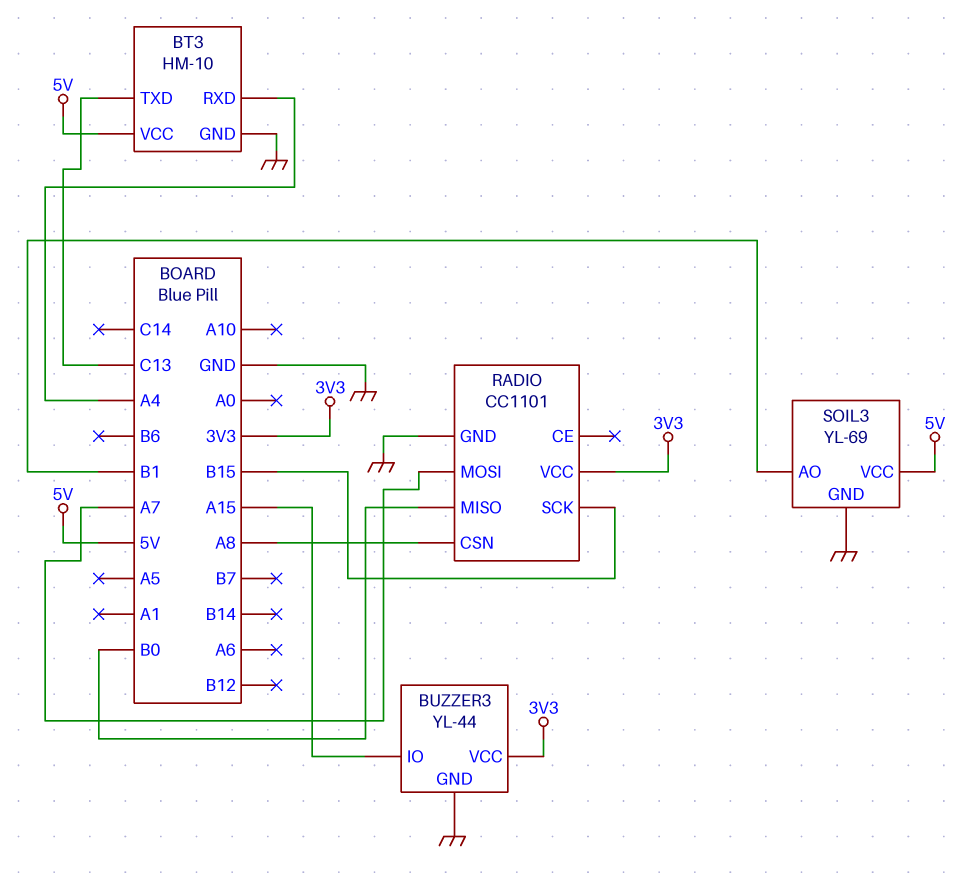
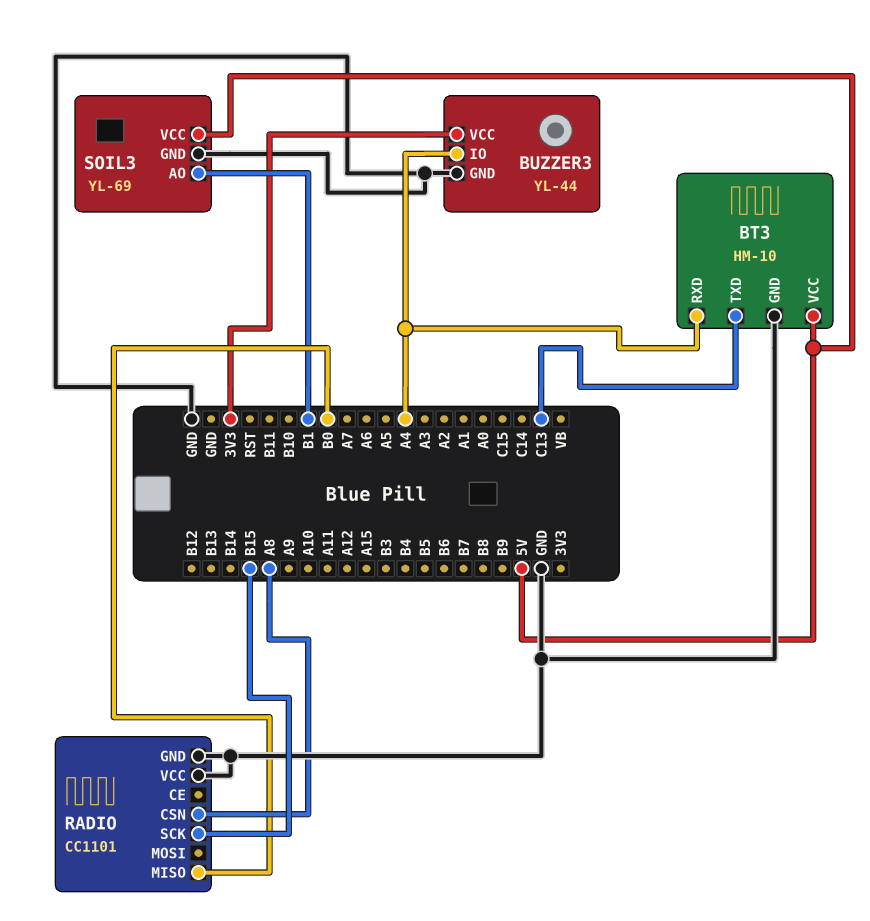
BUZZER3 pin IO: A15 -> A4
RADIO pin MOSI: A7 -> none
RADIO pin VCC: 3V3 -> GND

